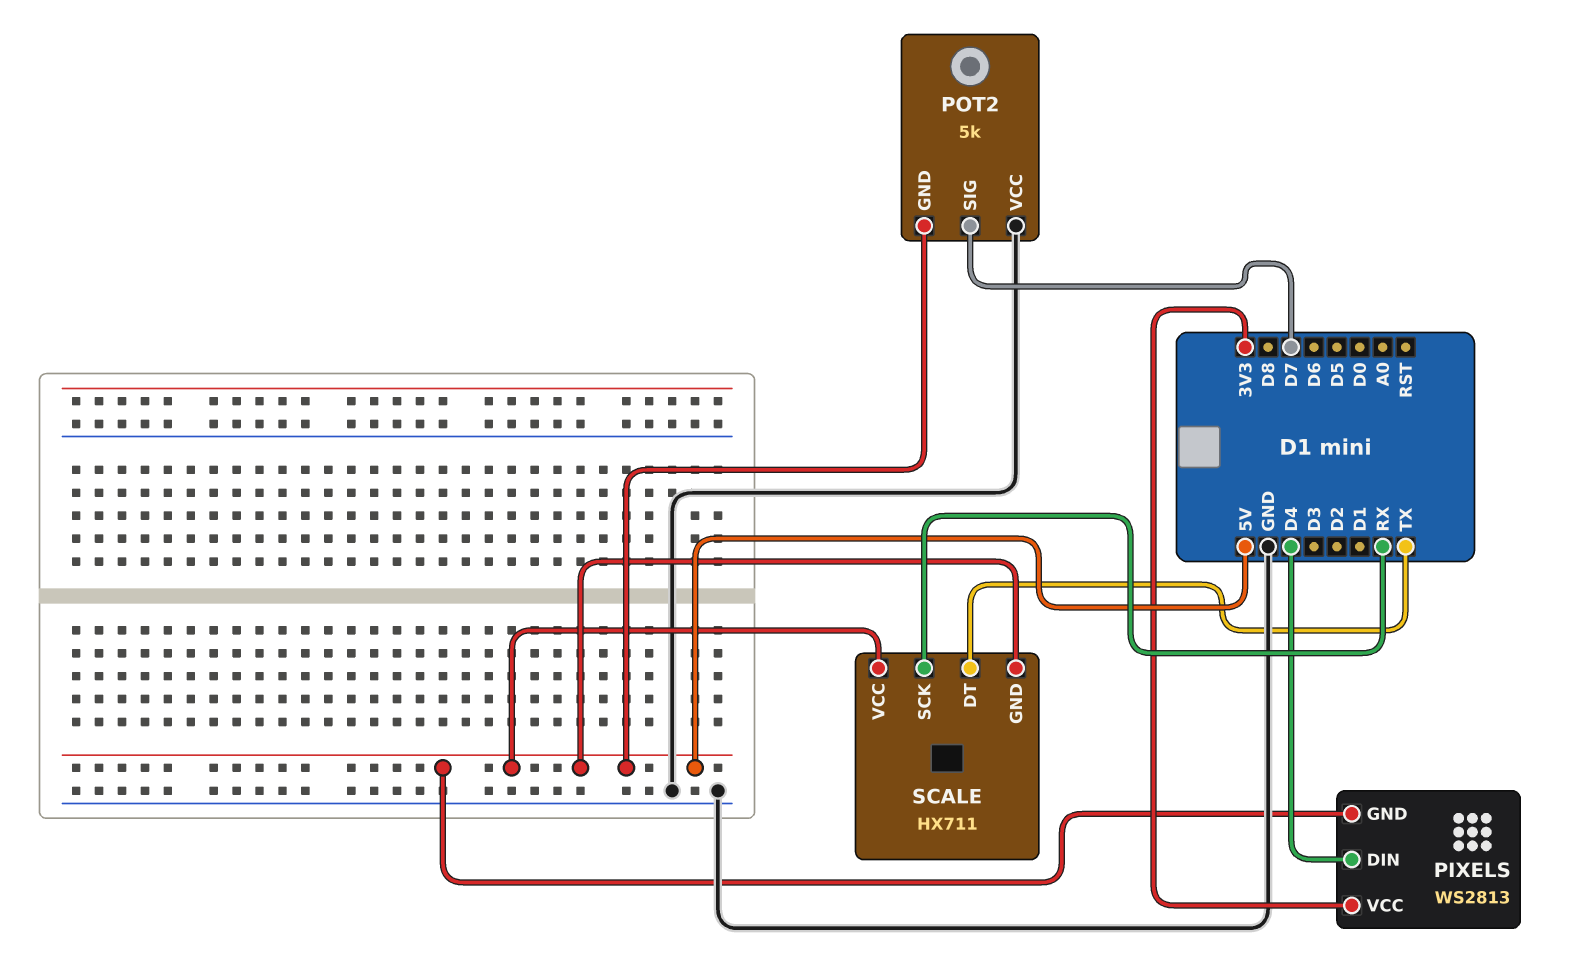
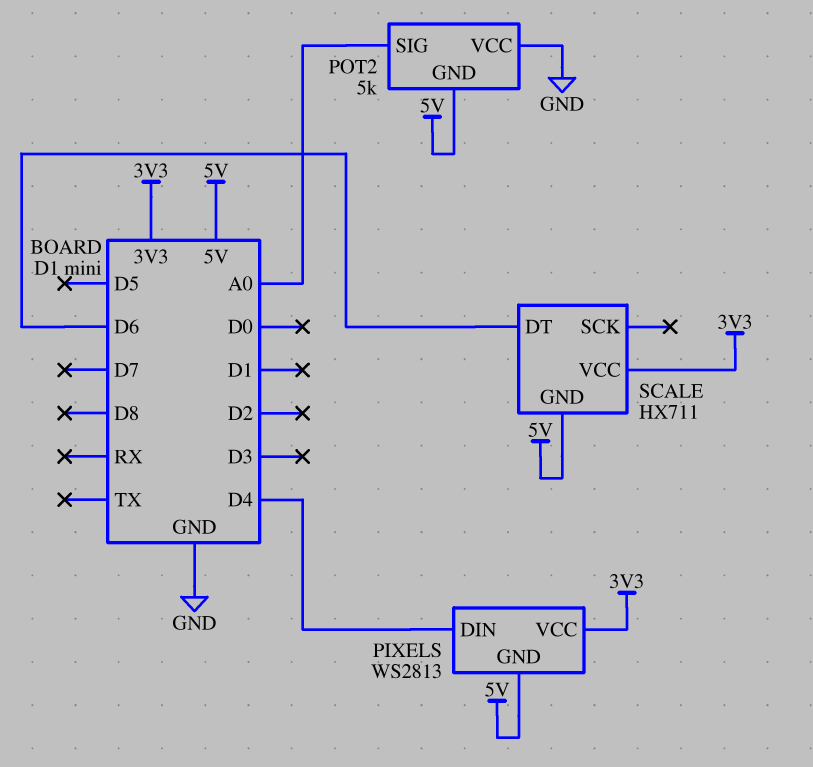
POT2 pin SIG: D7 -> A0
SCALE pin DT: TX -> D6
SCALE pin SCK: RX -> none
SCALE pin VCC: 5V -> 3V3

